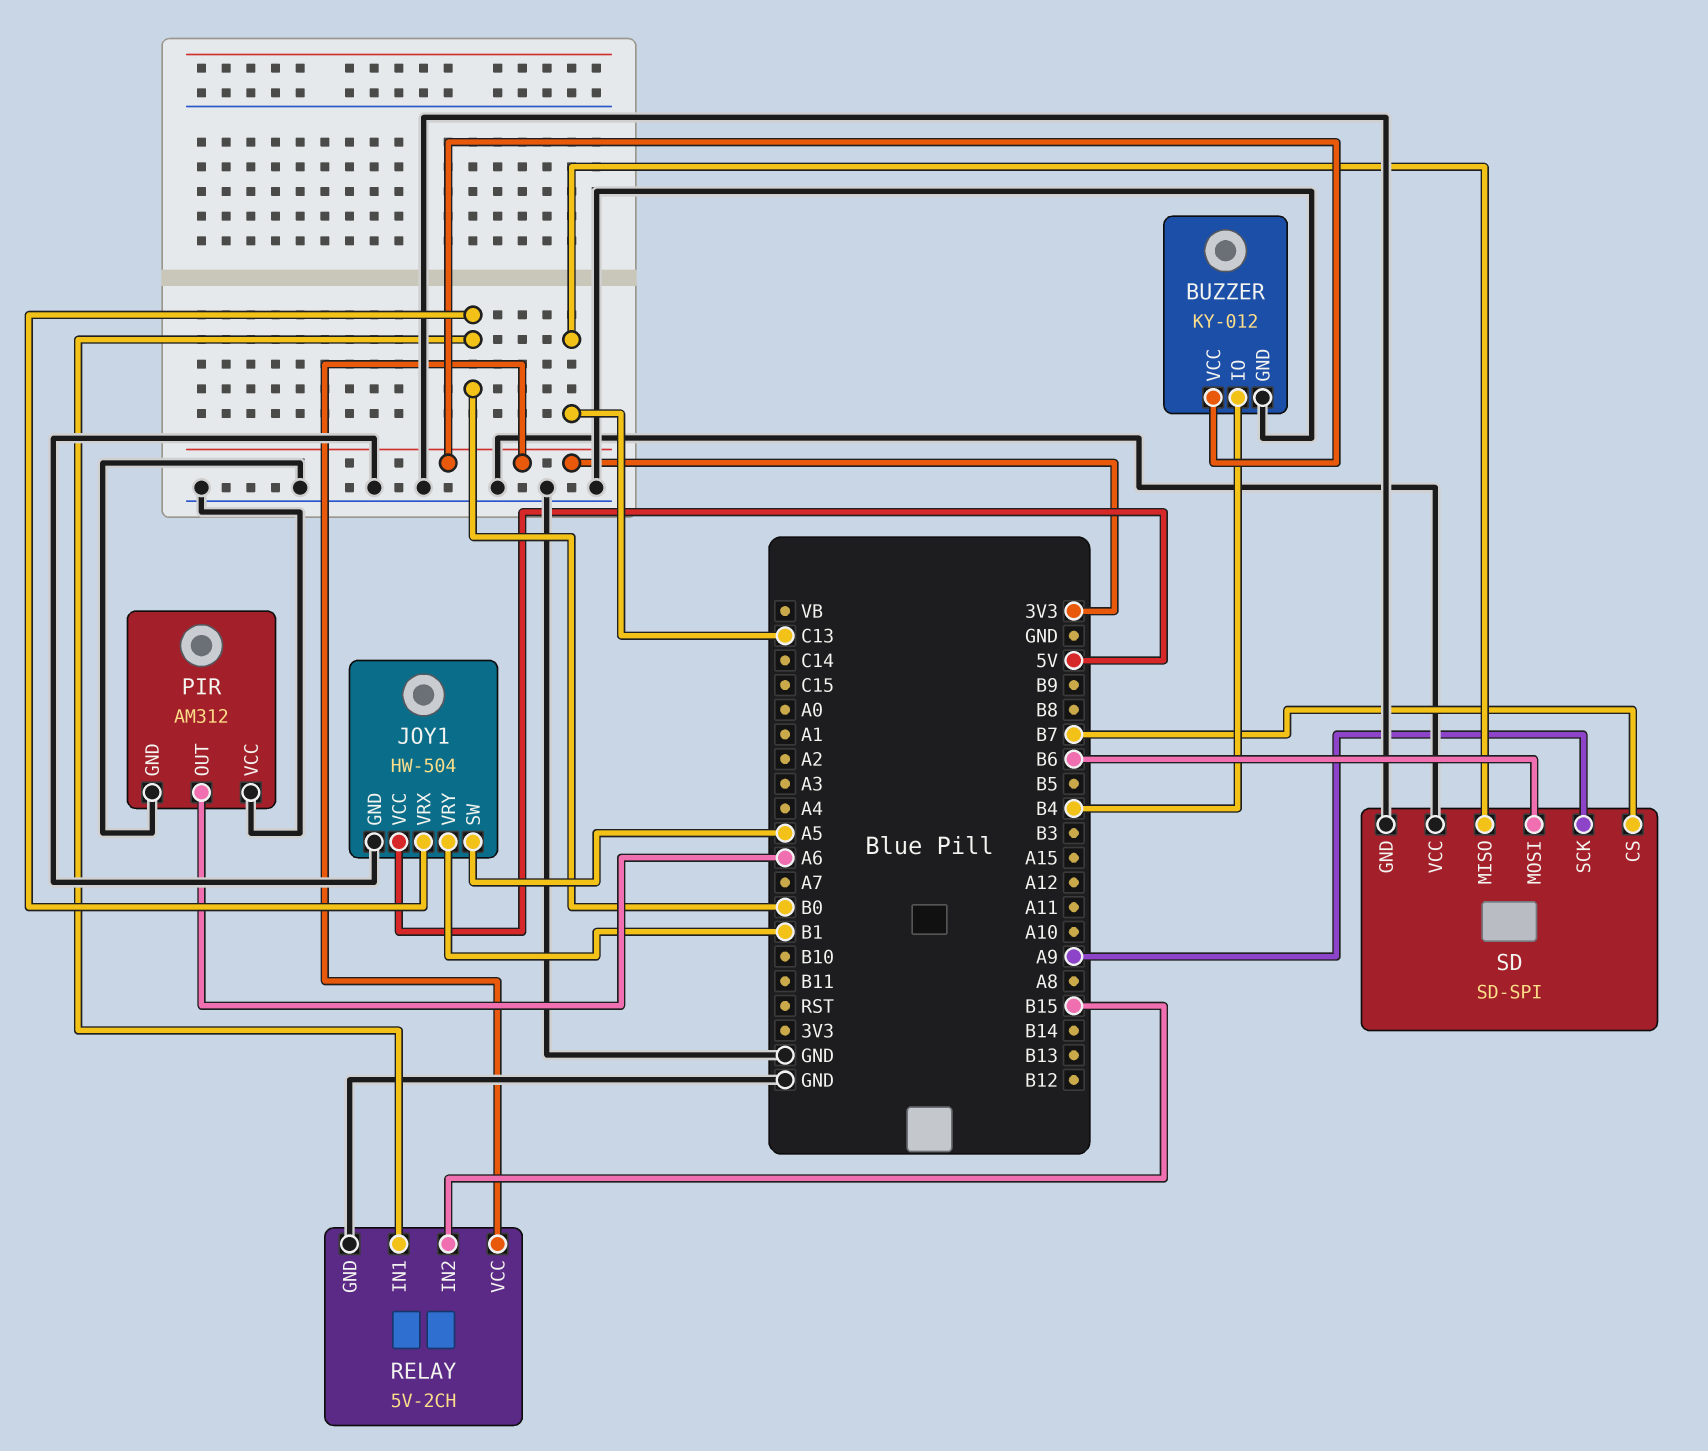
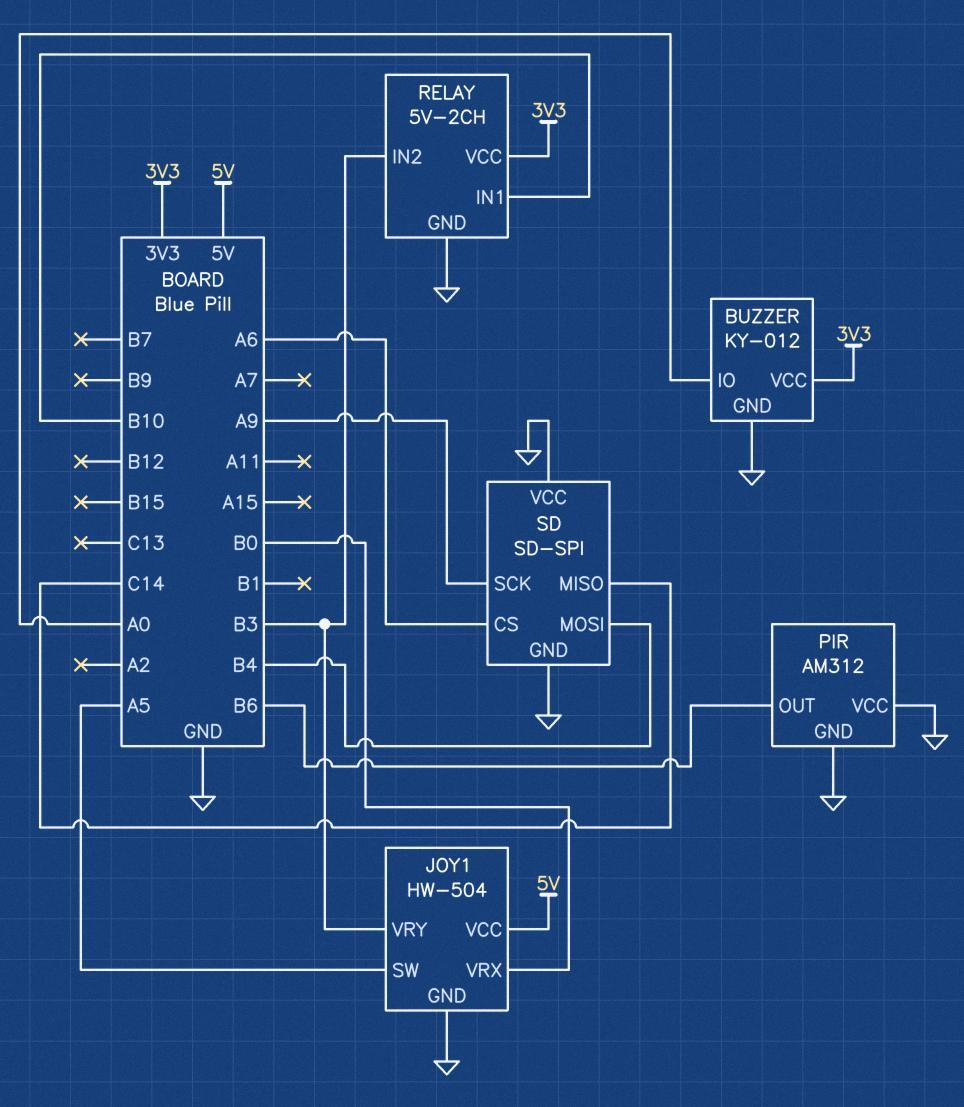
BUZZER pin IO: B4 -> A0
JOY1 pin VRY: B1 -> B3
PIR pin OUT: A6 -> B6
RELAY pin IN1: B0 -> B10
RELAY pin IN2: B15 -> B3
SD pin CS: B7 -> A6
SD pin MISO: C13 -> C14
SD pin MOSI: B6 -> B4

